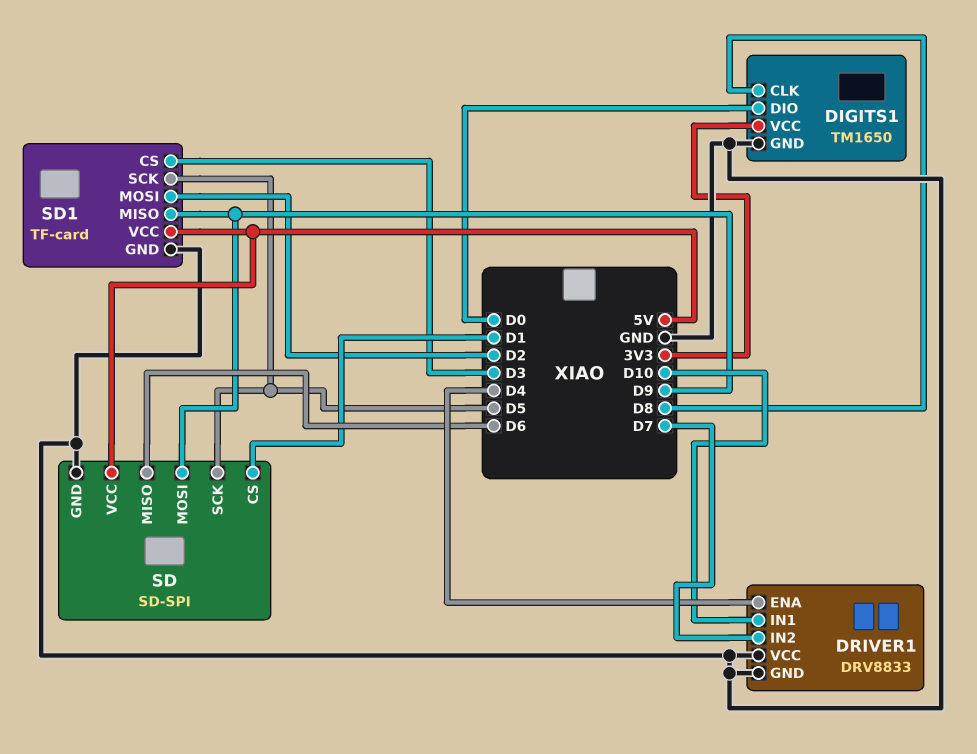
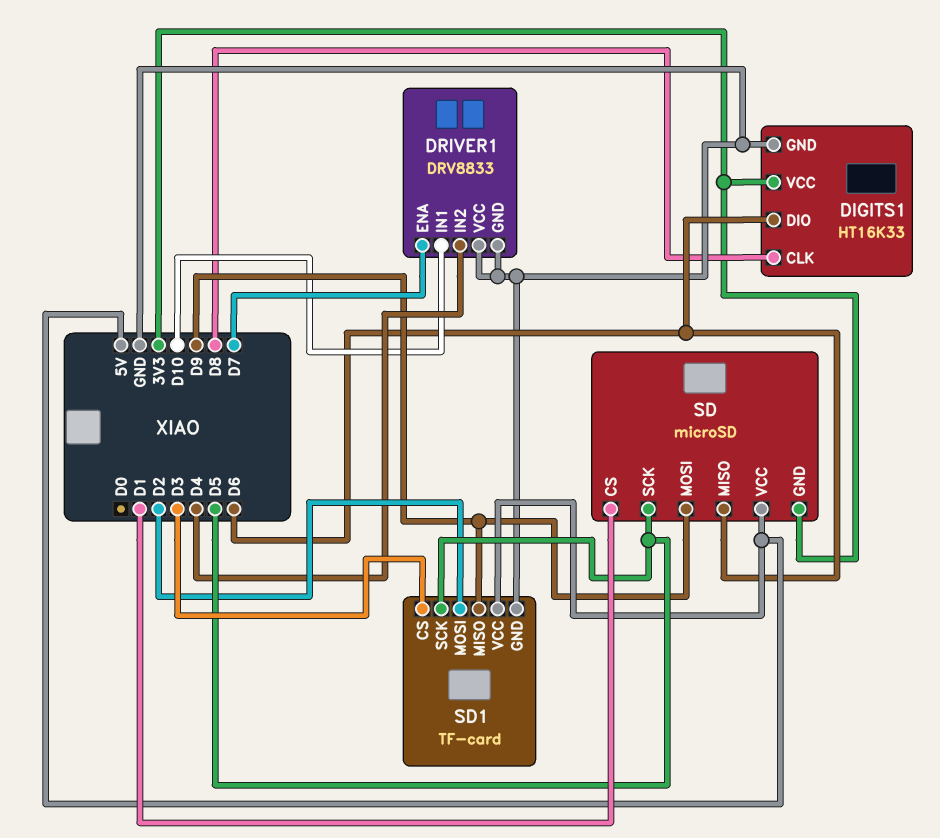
DIGITS1: TM1650 -> HT16K33
DIGITS1 pin DIO: D0 -> D6
DRIVER1 pin ENA: D4 -> D7
DRIVER1 pin IN2: D7 -> D4
SD: SD-SPI -> microSD
SD pin GND: GND -> 3V3

